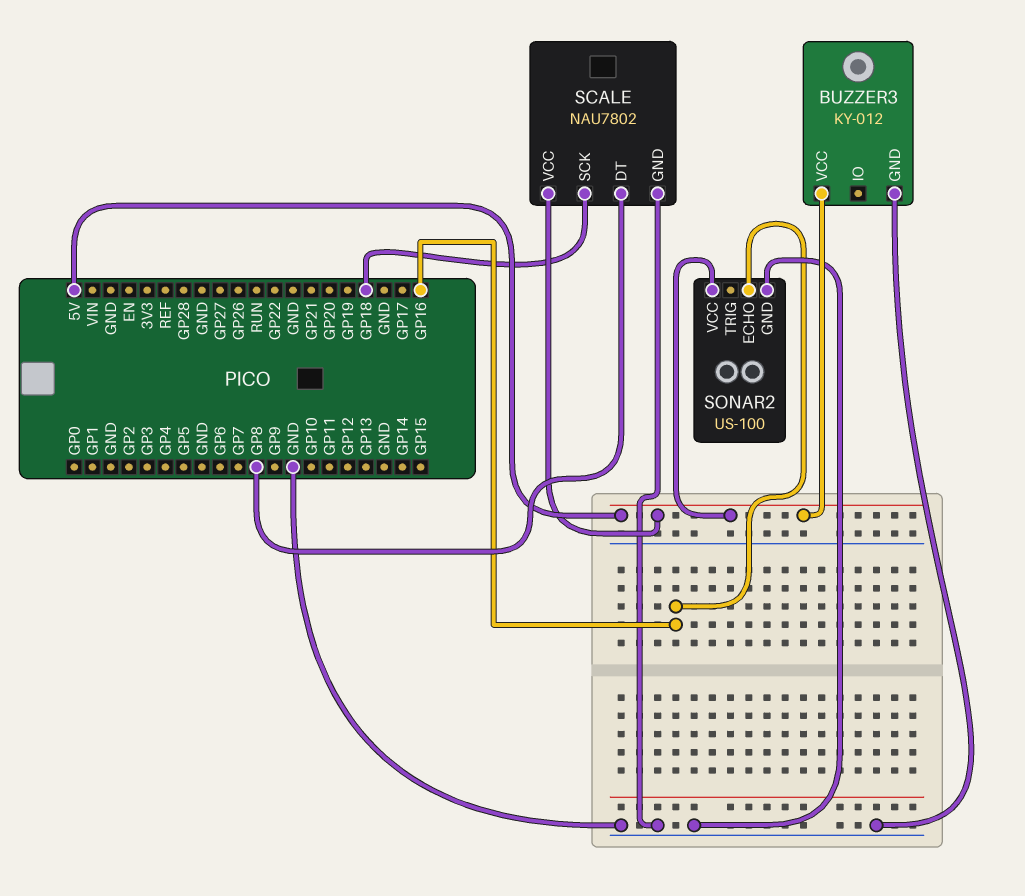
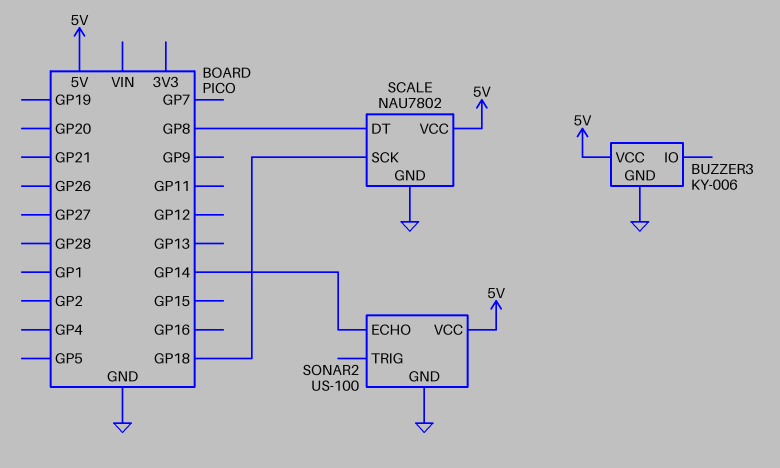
BUZZER3: KY-012 -> KY-006
SONAR2 pin ECHO: GP16 -> GP14

